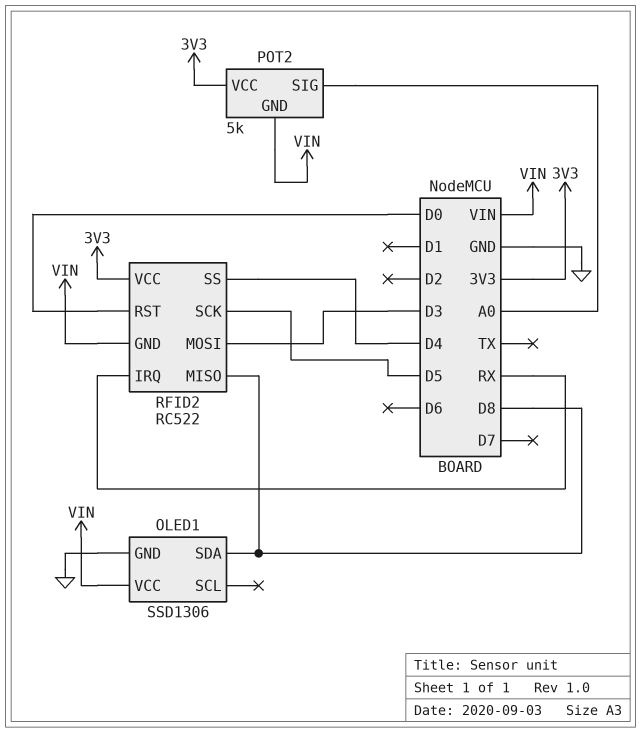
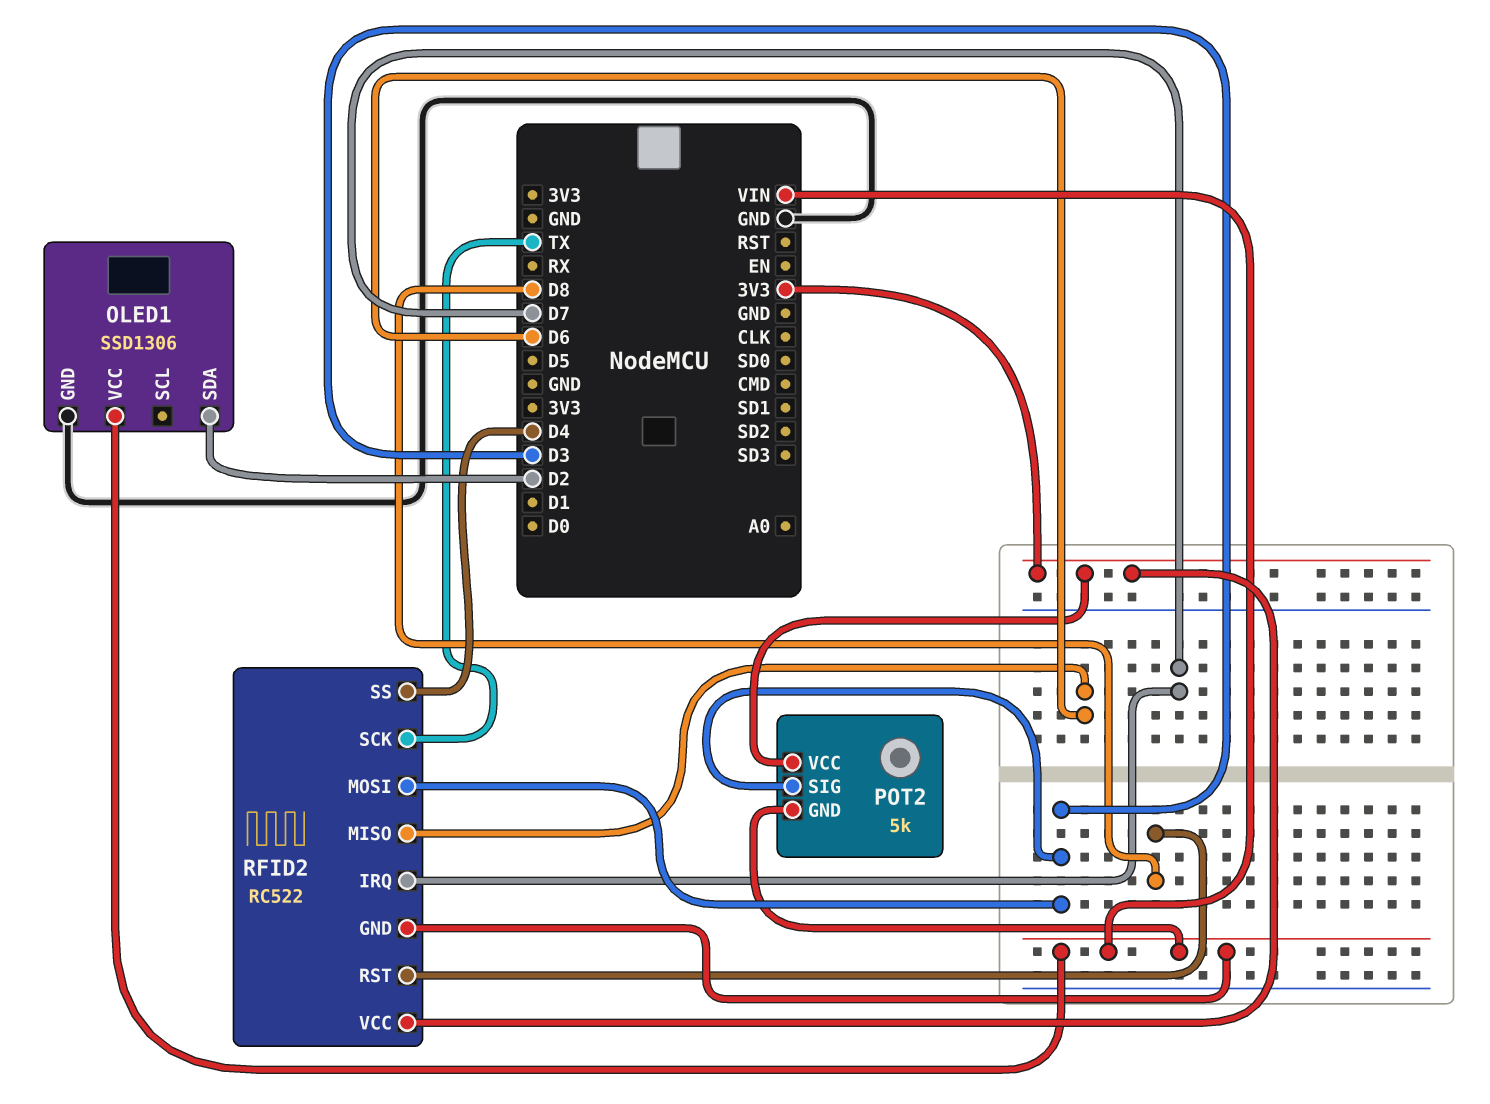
OLED1 pin SDA: D8 -> D2
POT2 pin SIG: A0 -> D3
RFID2 pin IRQ: RX -> D7
RFID2 pin MISO: D8 -> D6
RFID2 pin RST: D0 -> D8
RFID2 pin SCK: D5 -> TX

